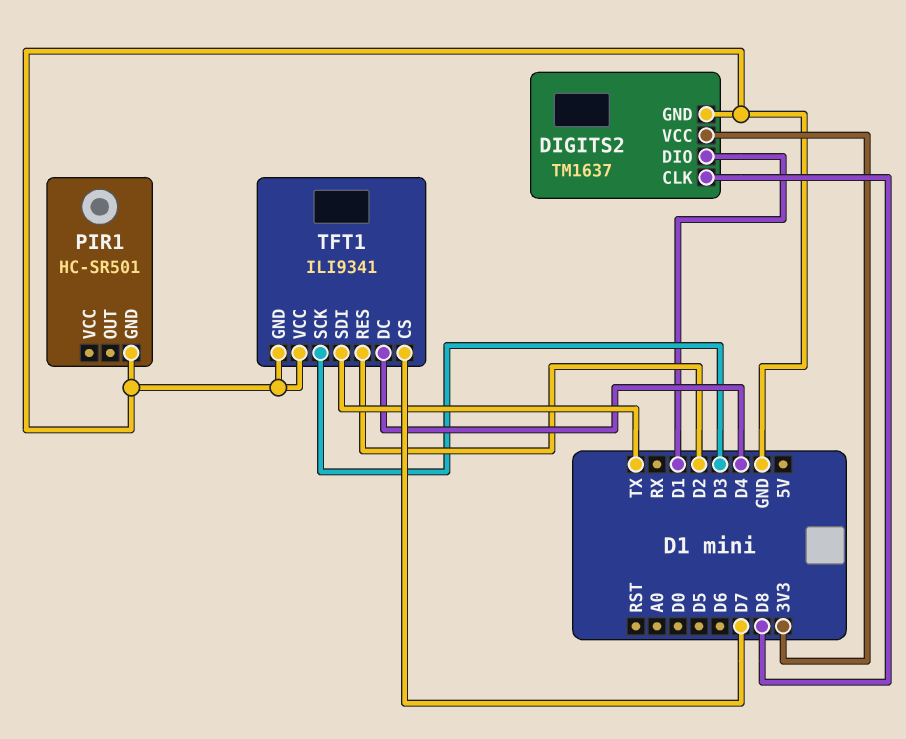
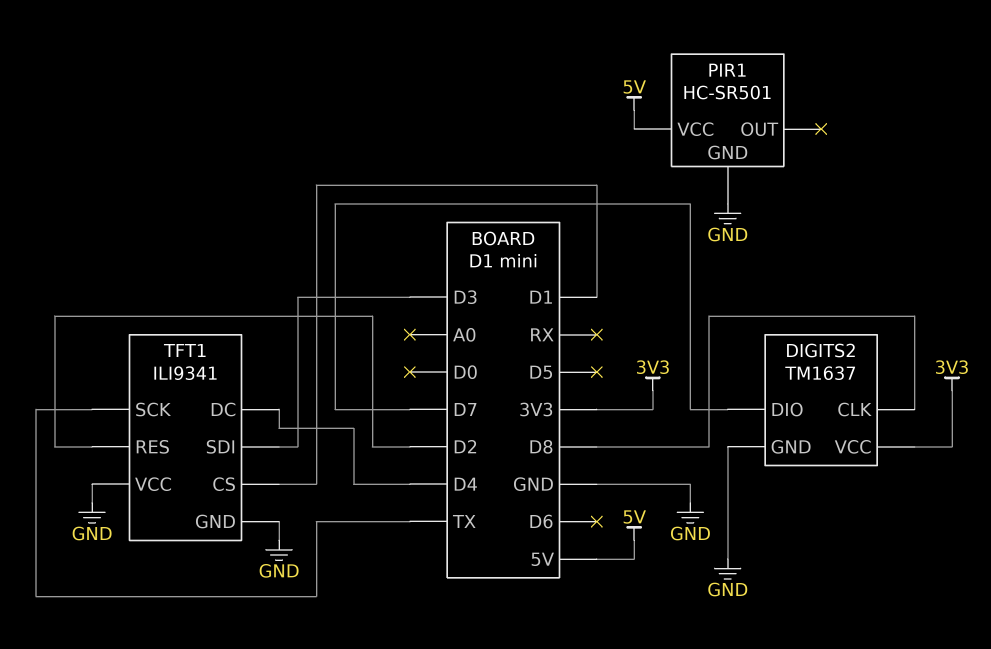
DIGITS2 pin DIO: D1 -> D7
PIR1 pin VCC: none -> 5V
TFT1 pin CS: D7 -> D1
TFT1 pin SCK: D3 -> TX
TFT1 pin SDI: TX -> D3

